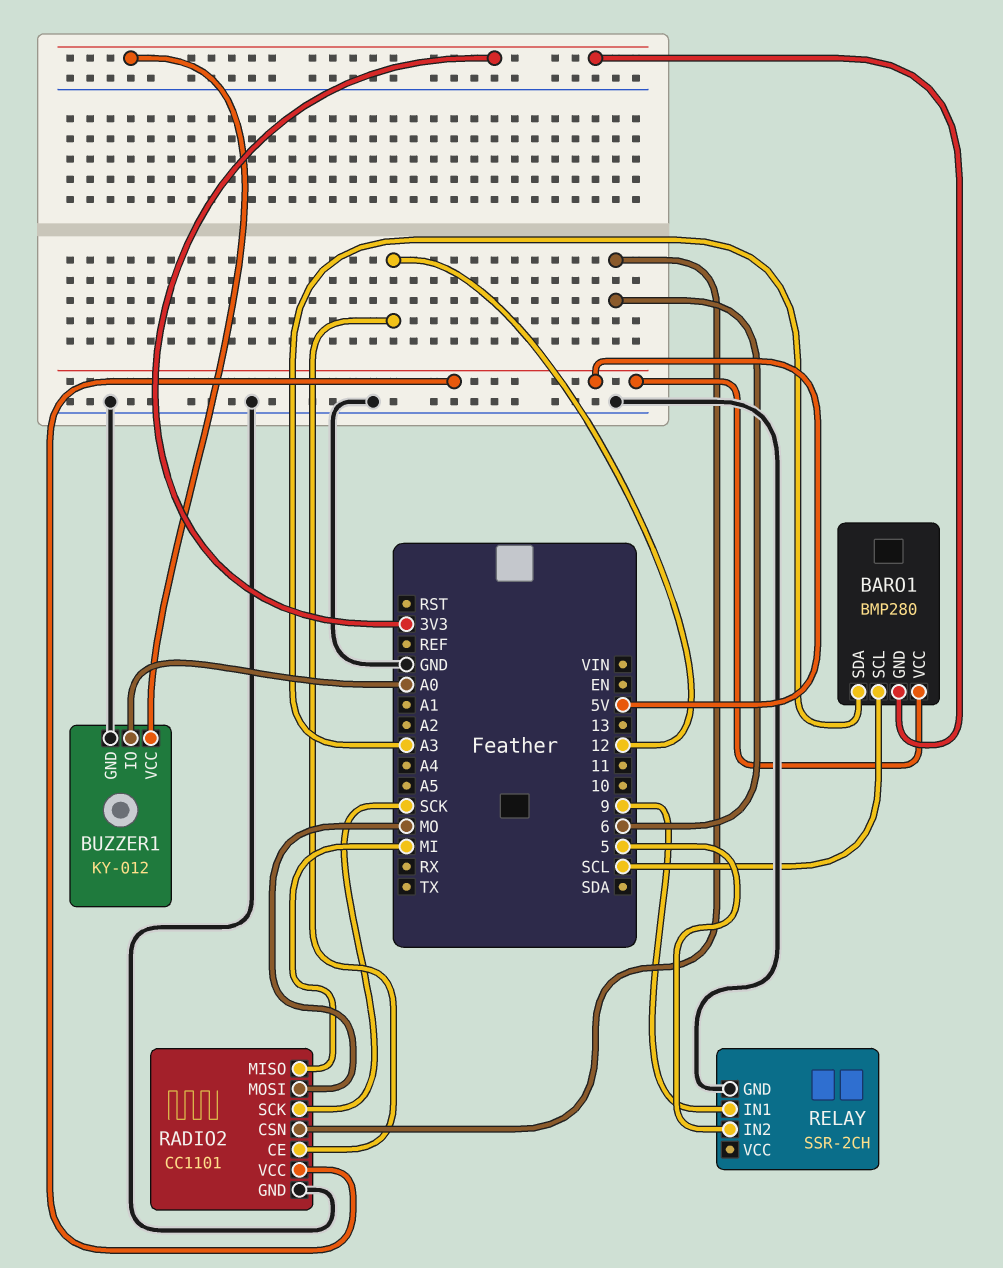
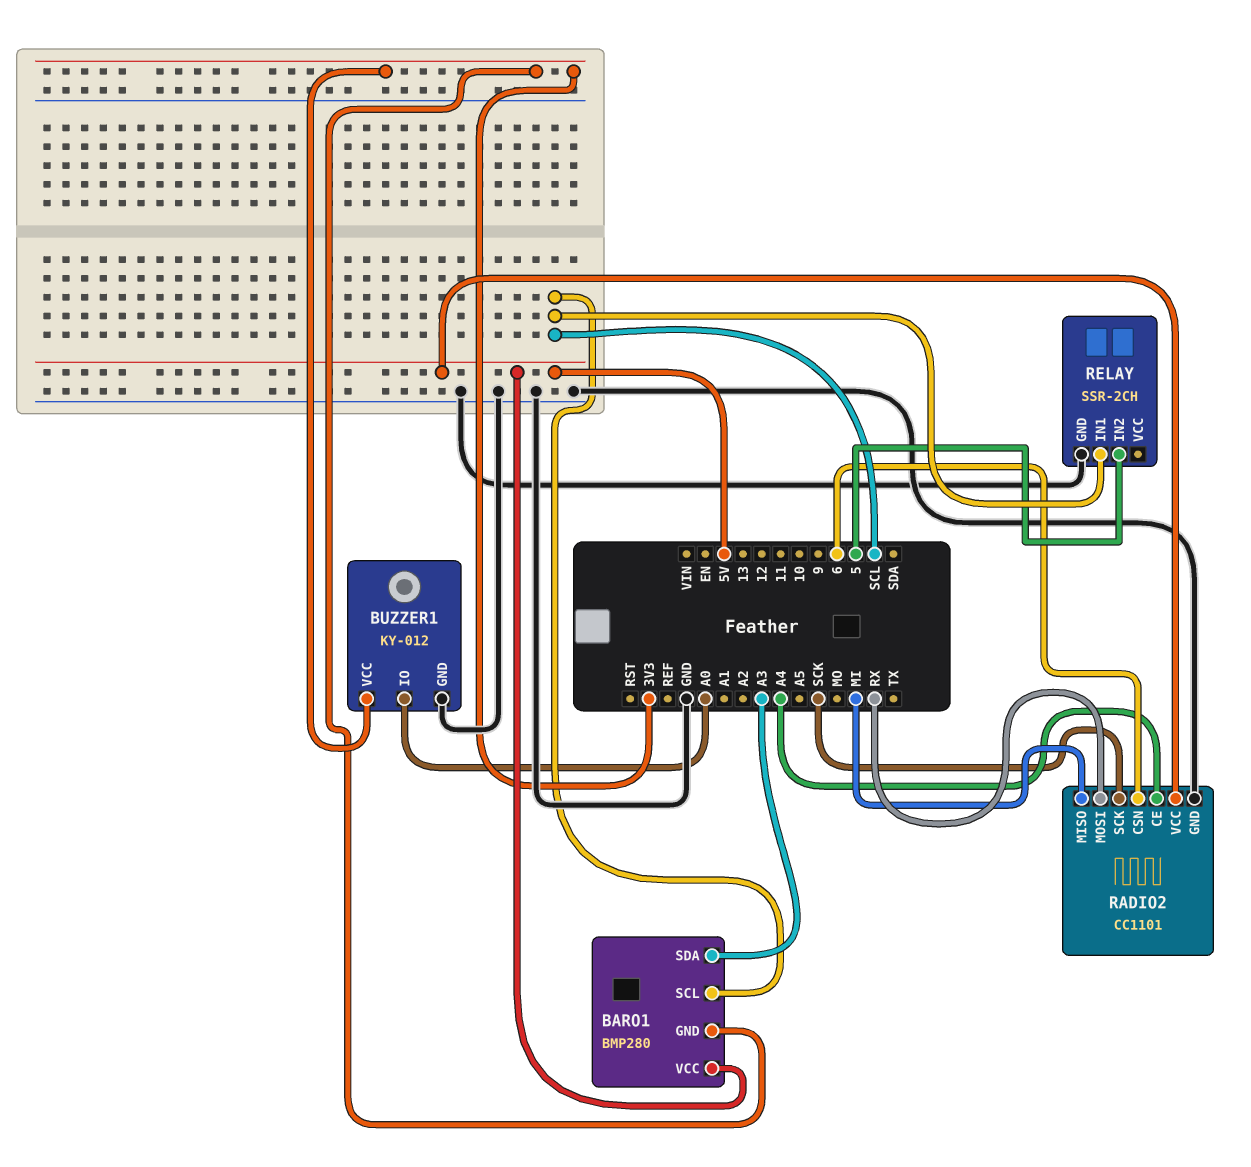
RADIO2 pin CE: 12 -> A4
RADIO2 pin MOSI: MO -> RX
RELAY pin IN1: 9 -> SCL

